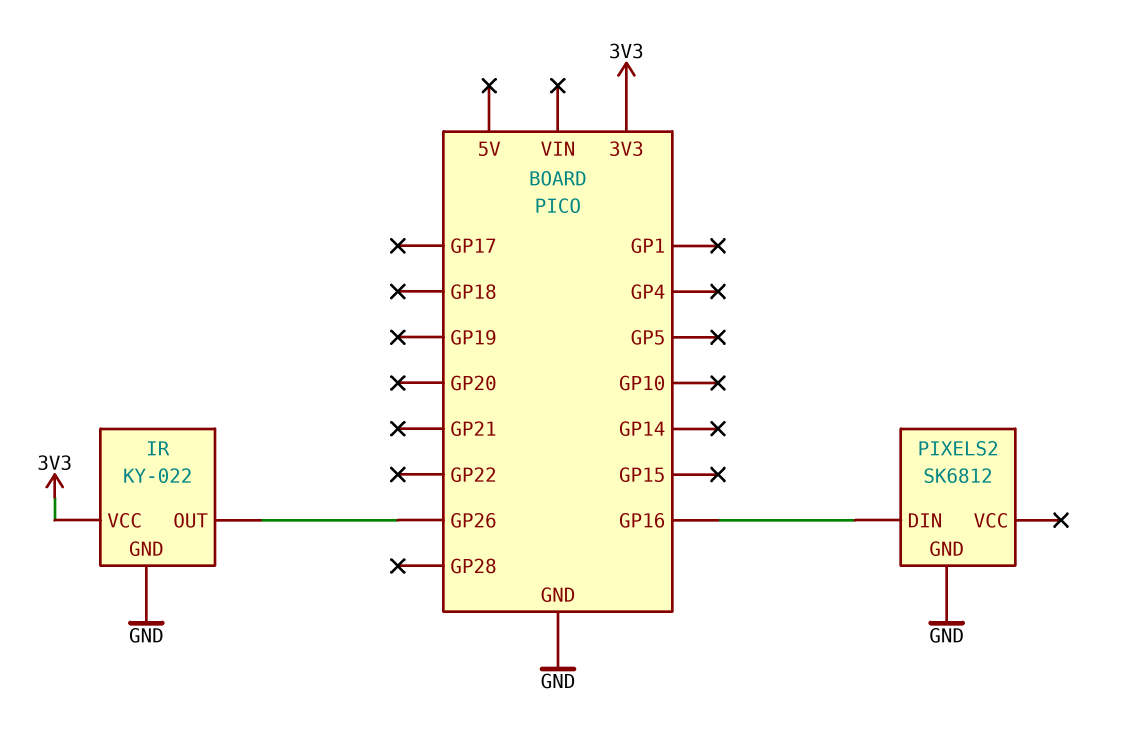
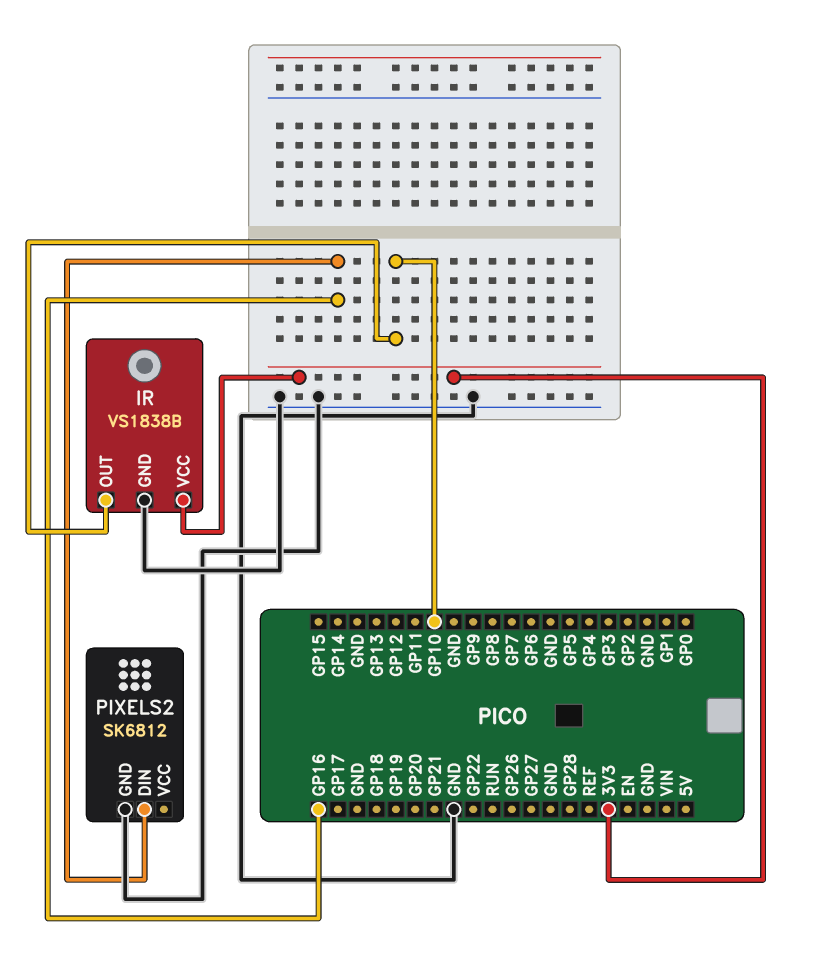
IR: KY-022 -> VS1838B
IR pin OUT: GP26 -> GP10

